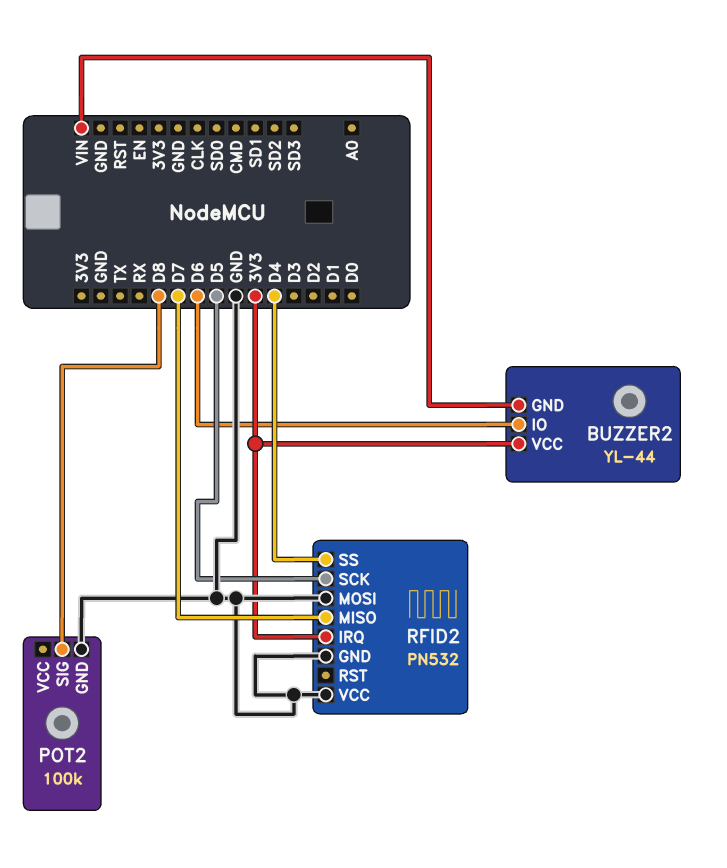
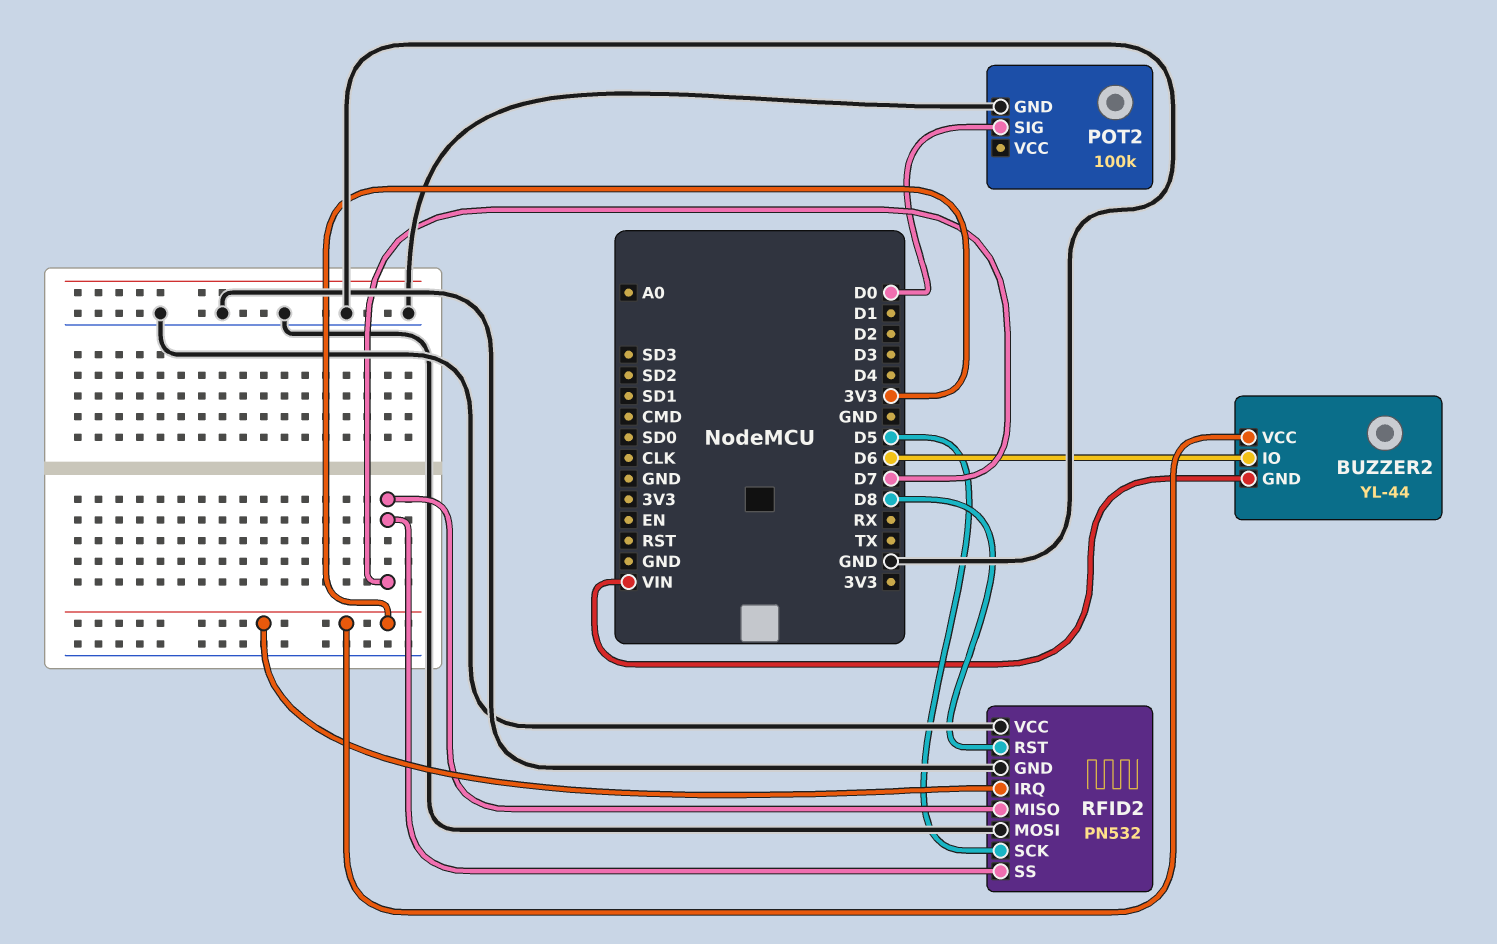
POT2 pin SIG: D8 -> D0
RFID2 pin RST: none -> D8
RFID2 pin SS: D4 -> D7

